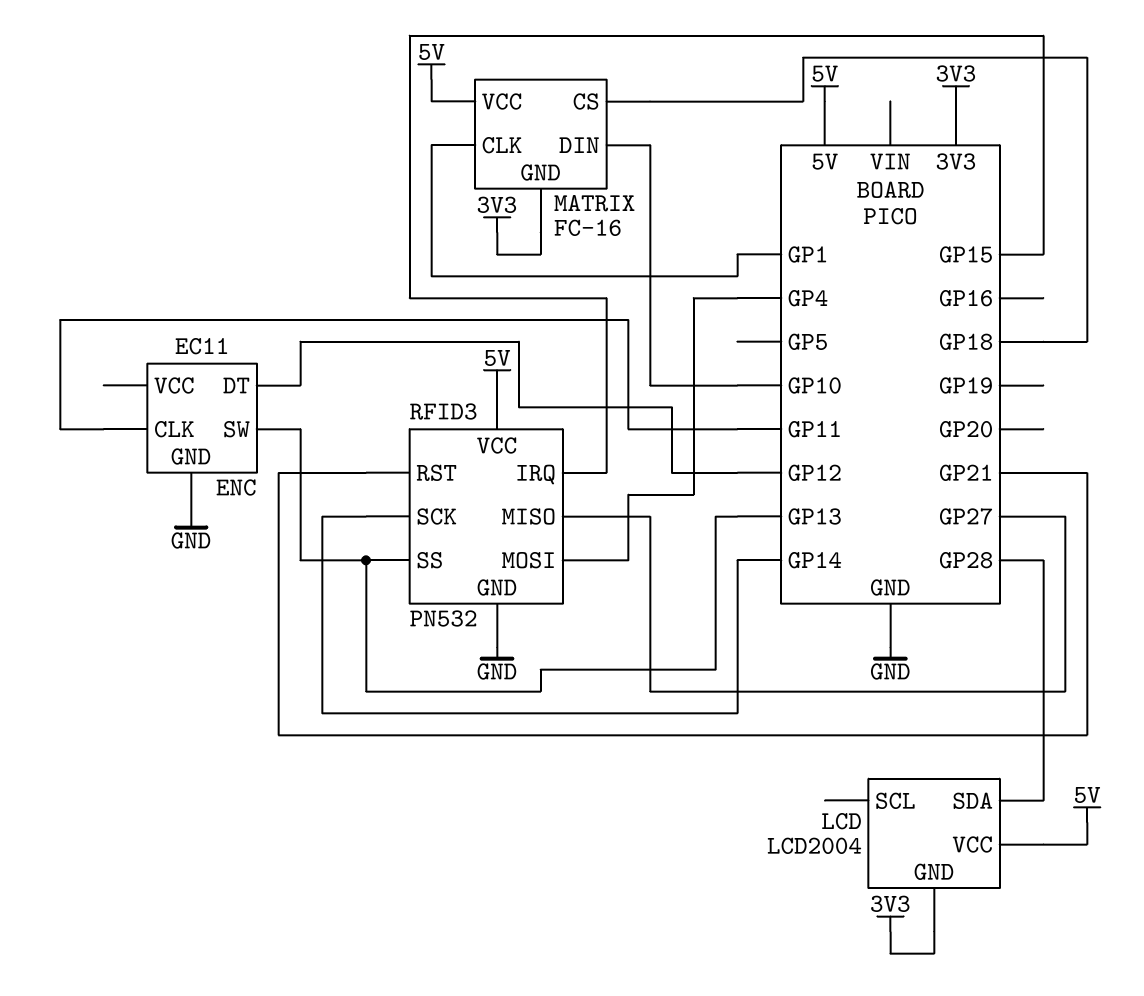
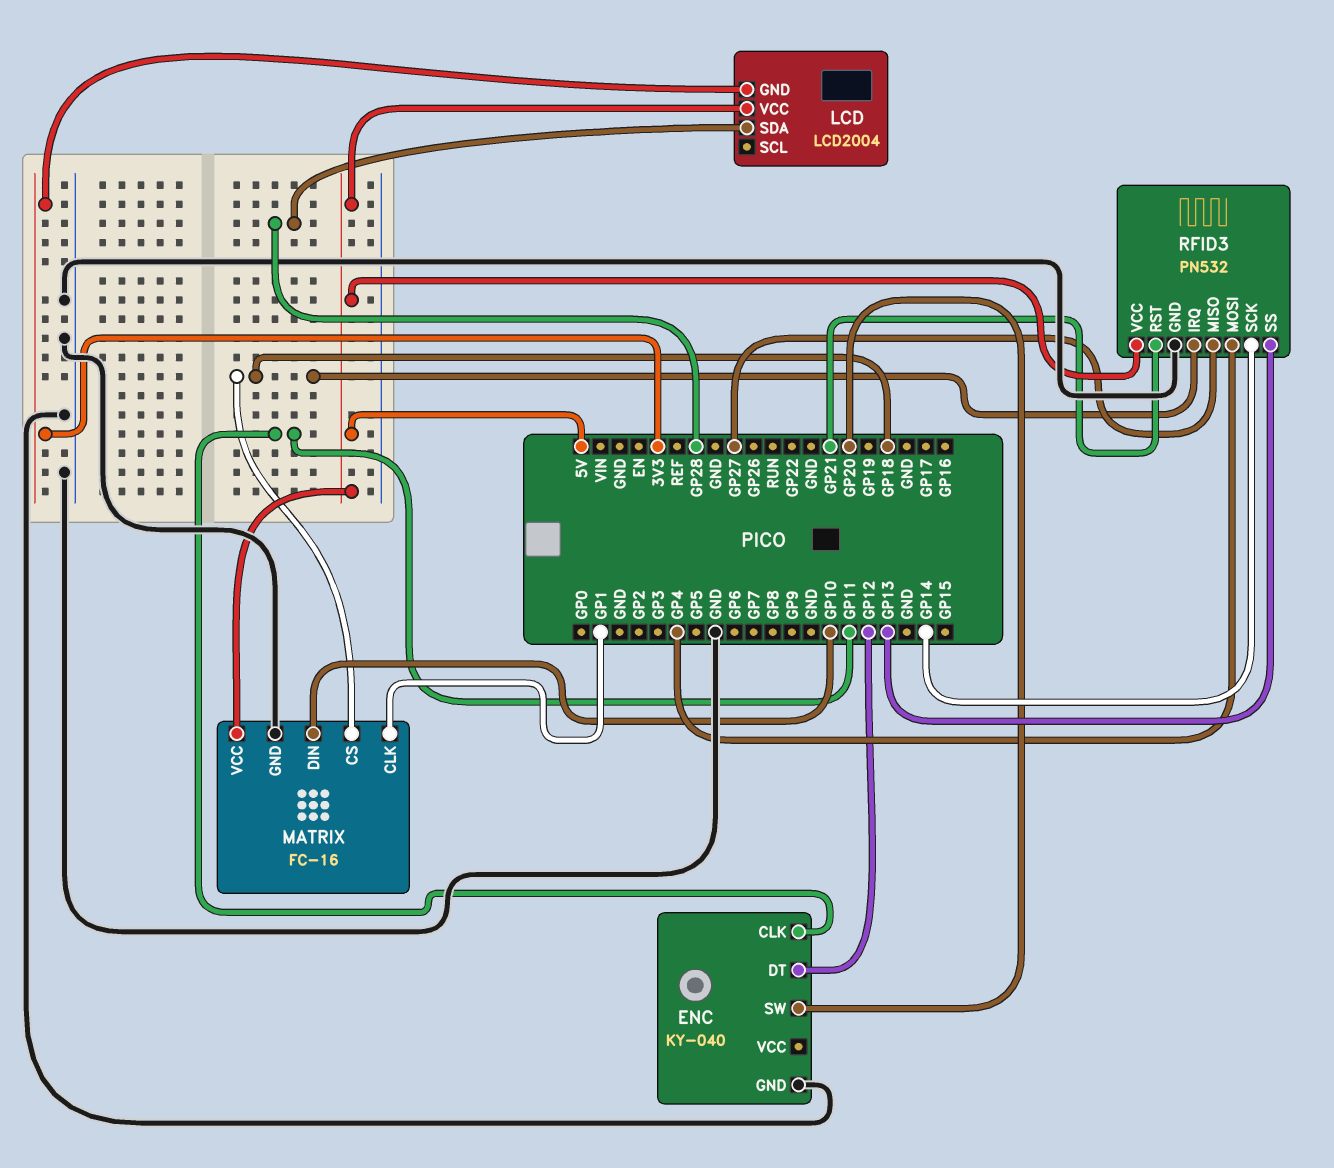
ENC: EC11 -> KY-040
ENC pin SW: GP13 -> GP20
MATRIX pin GND: 3V3 -> GND
RFID3 pin IRQ: GP15 -> GP18

